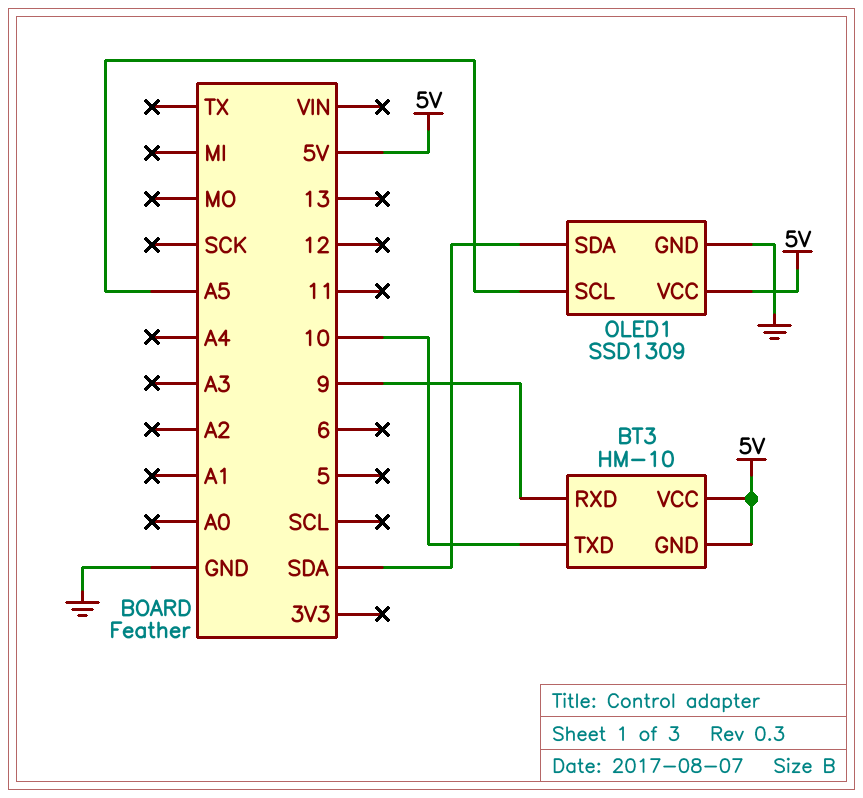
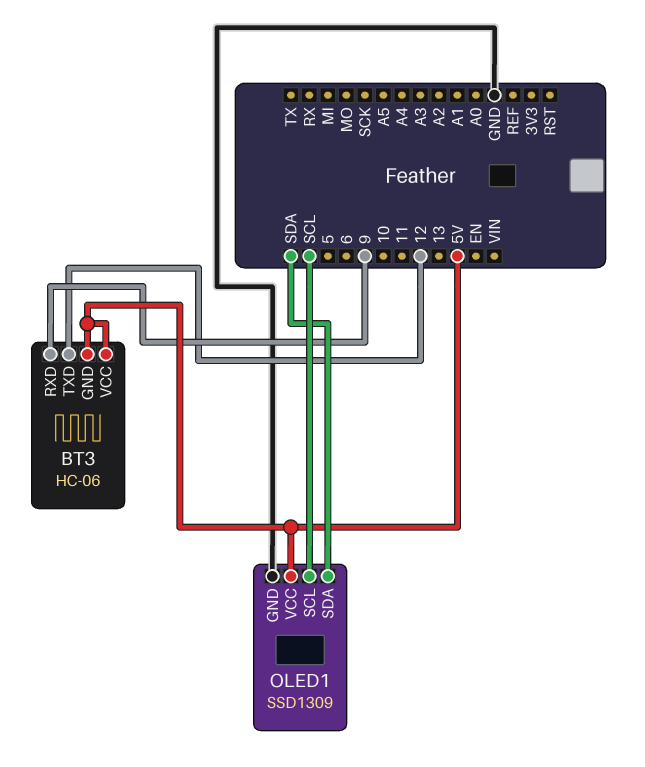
BT3: HM-10 -> HC-06
BT3 pin TXD: 10 -> 12
OLED1 pin SCL: A5 -> SCL

